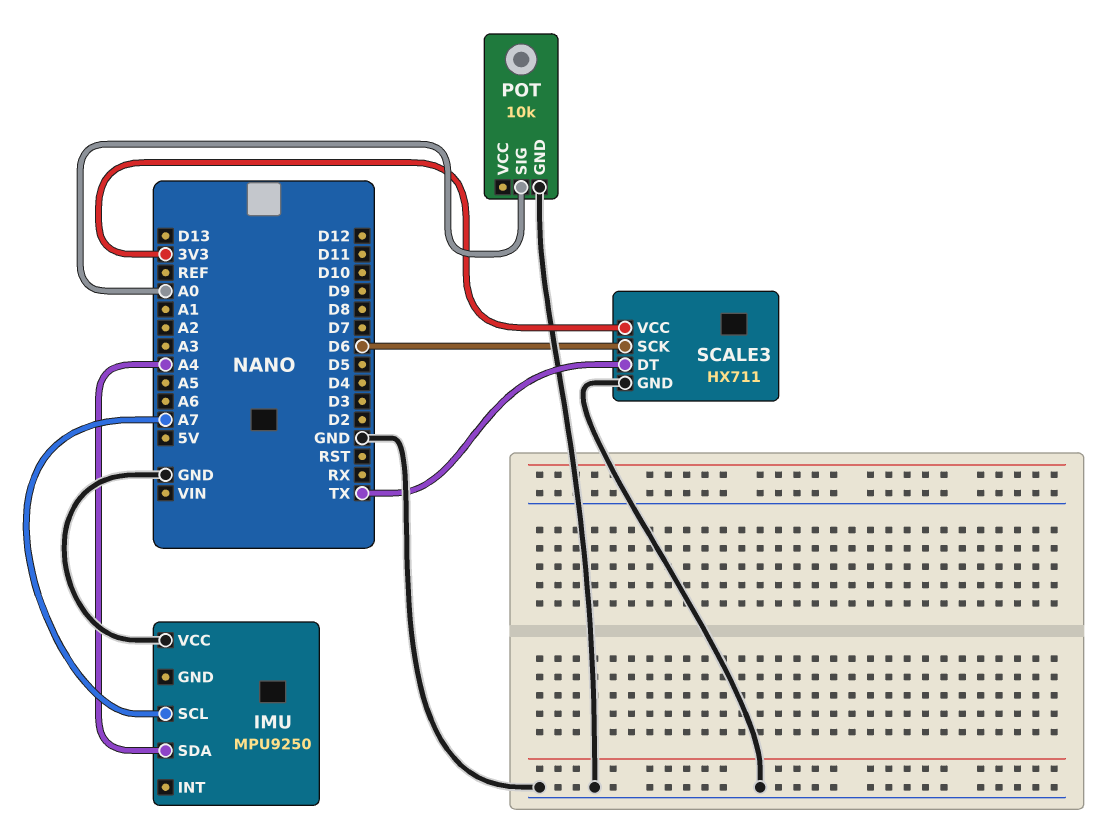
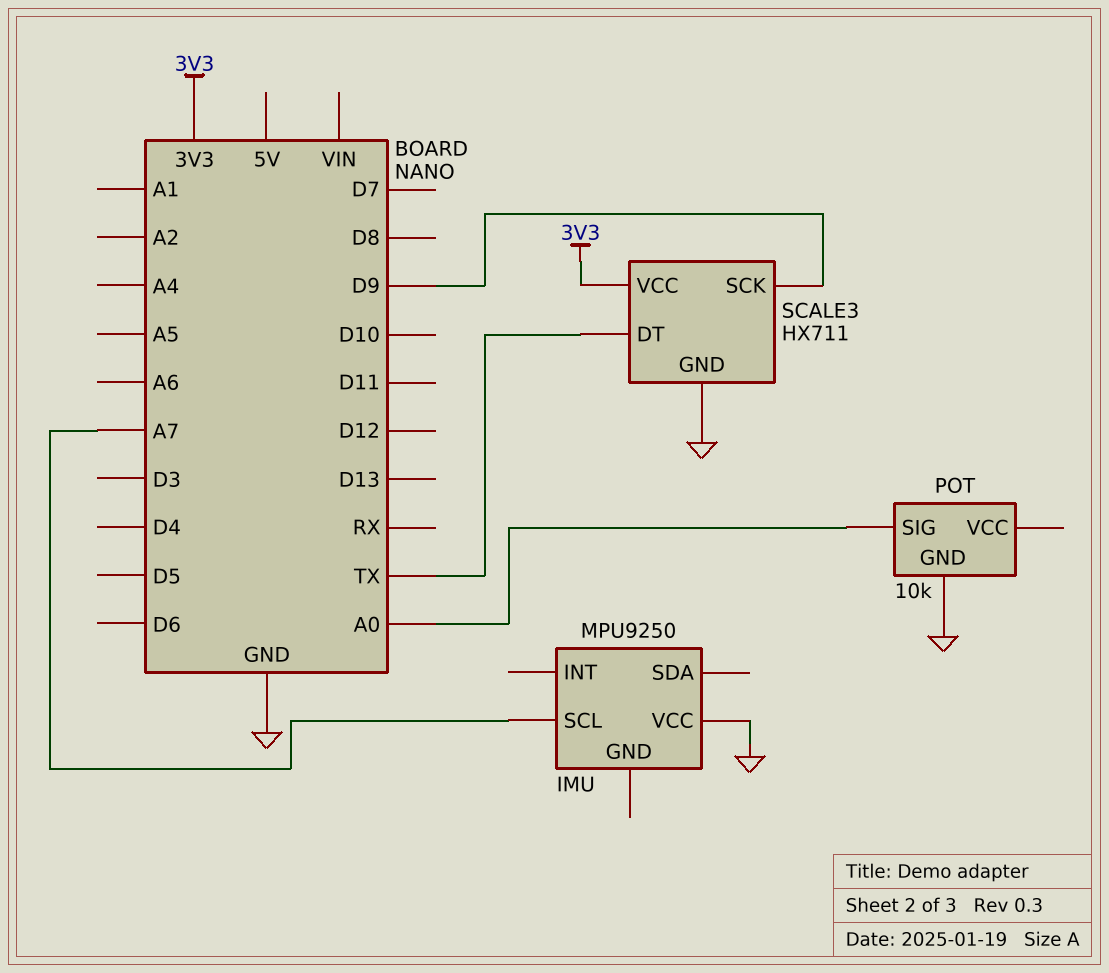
IMU pin SDA: A4 -> none
SCALE3 pin SCK: D6 -> D9

